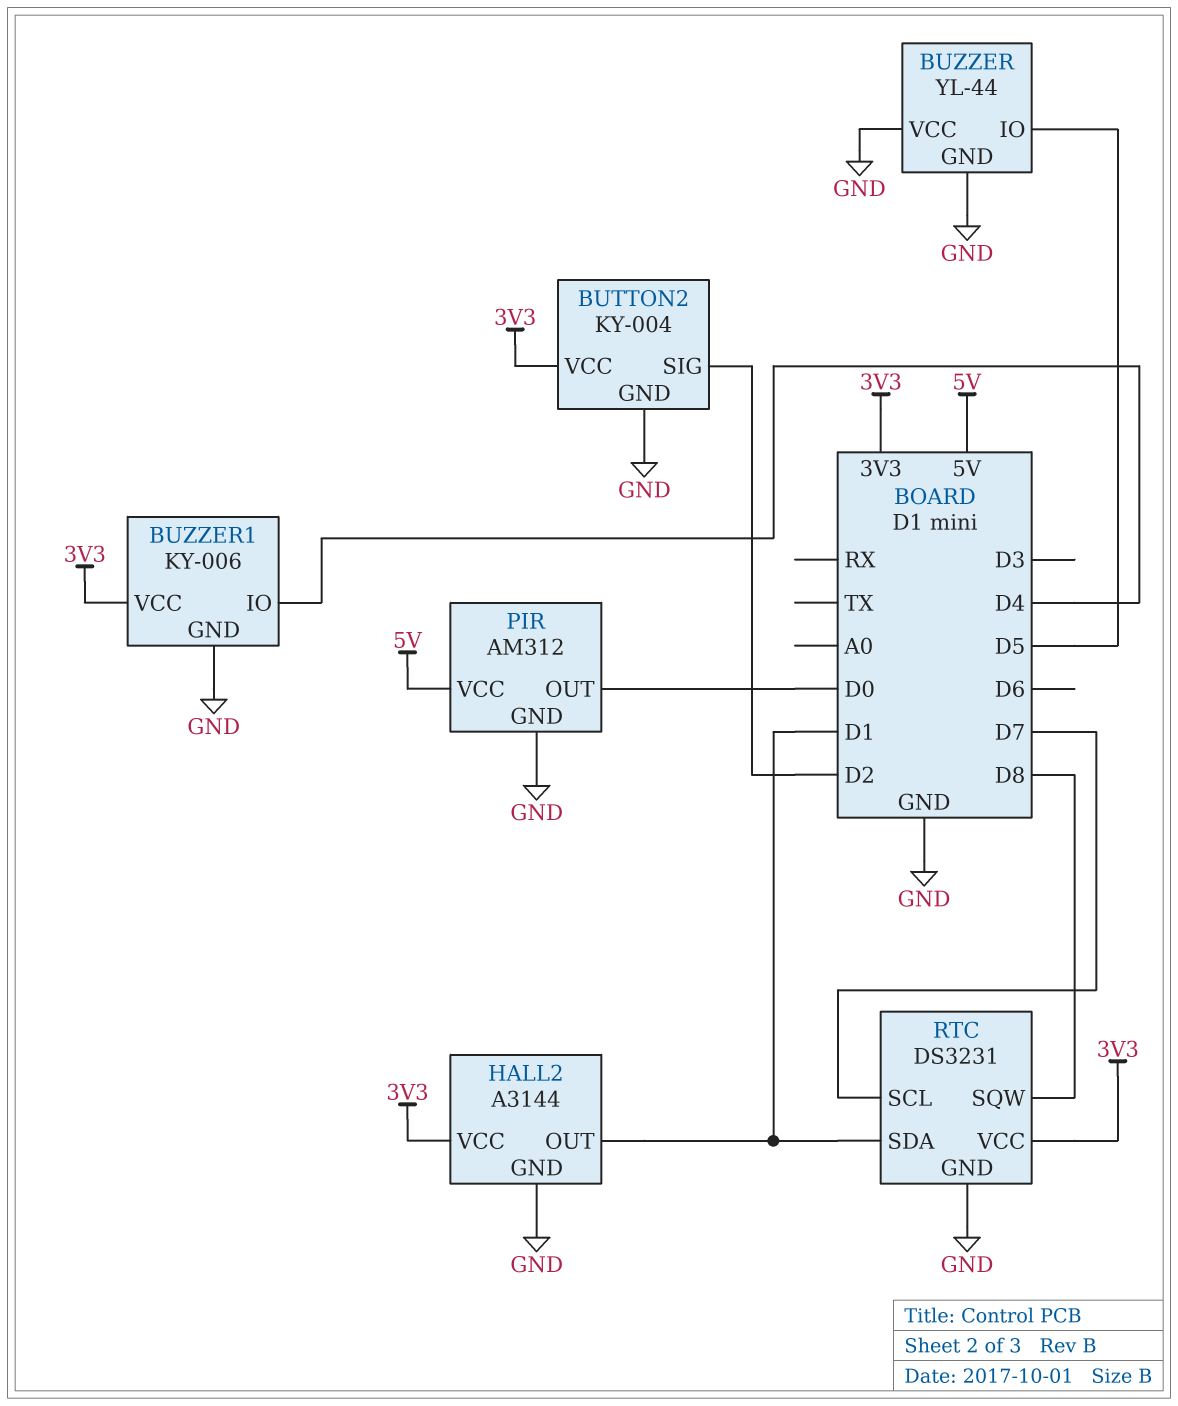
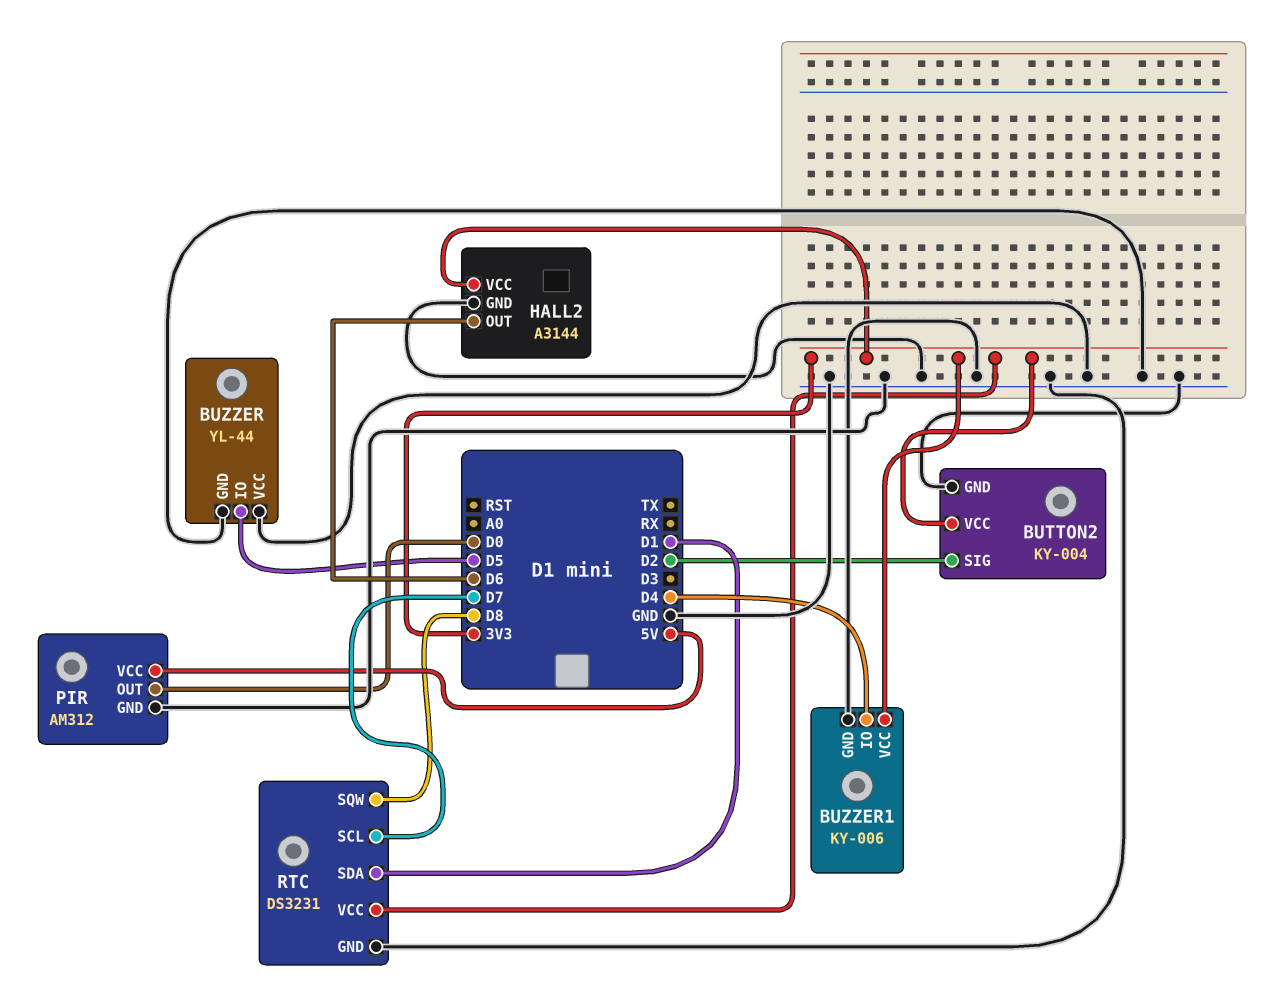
HALL2 pin OUT: D1 -> D6

